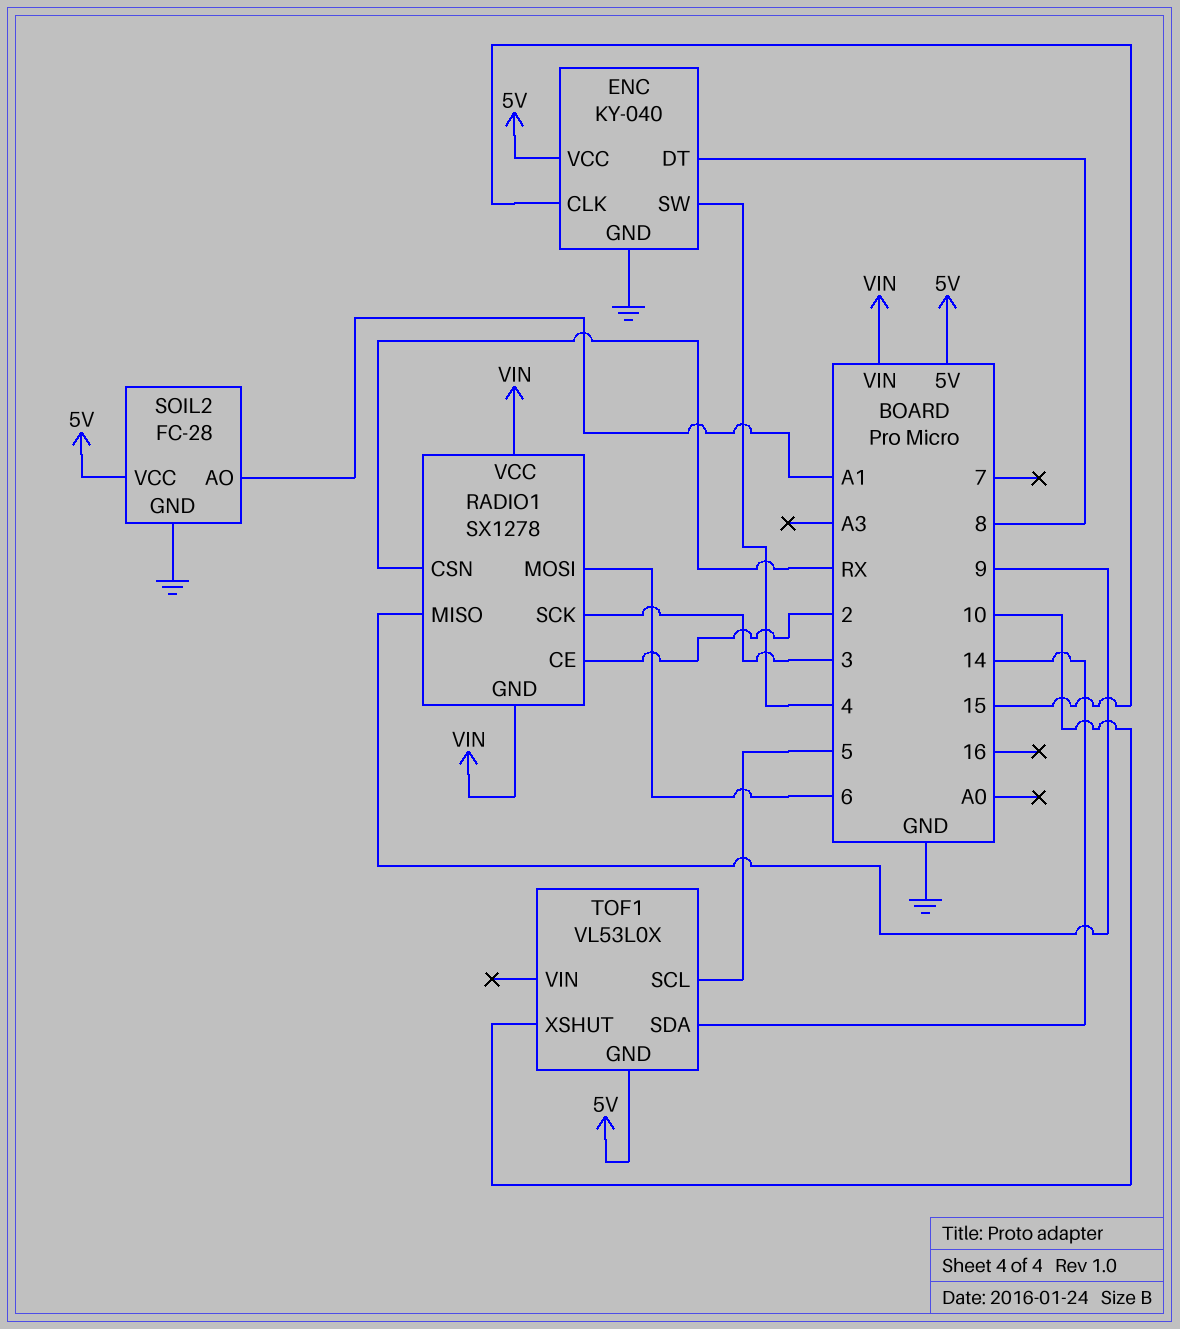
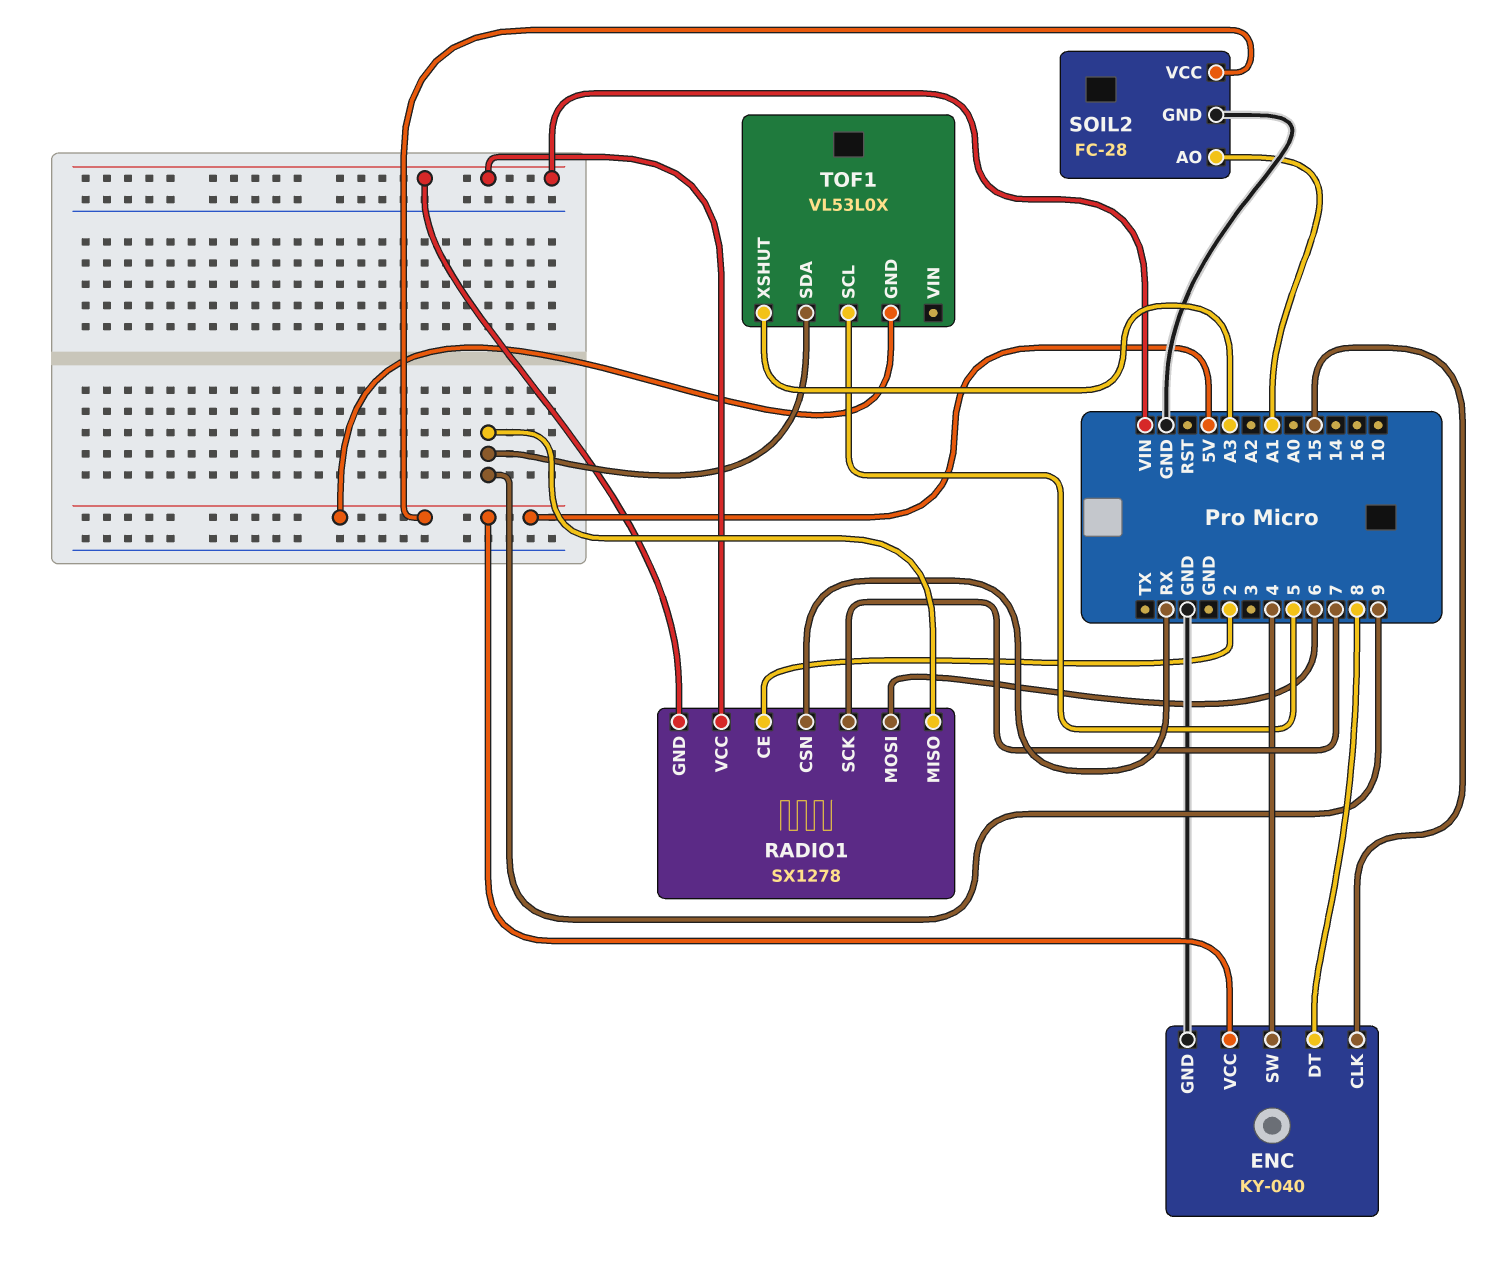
RADIO1 pin SCK: 3 -> 7
TOF1 pin SDA: 14 -> 9
TOF1 pin XSHUT: 10 -> A3

